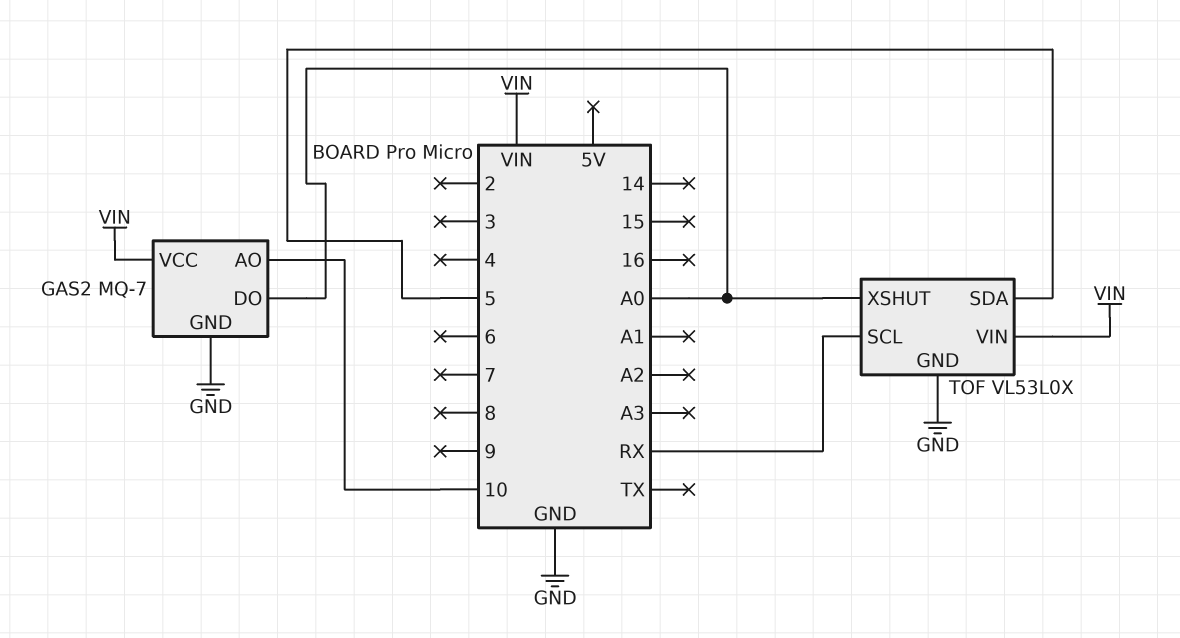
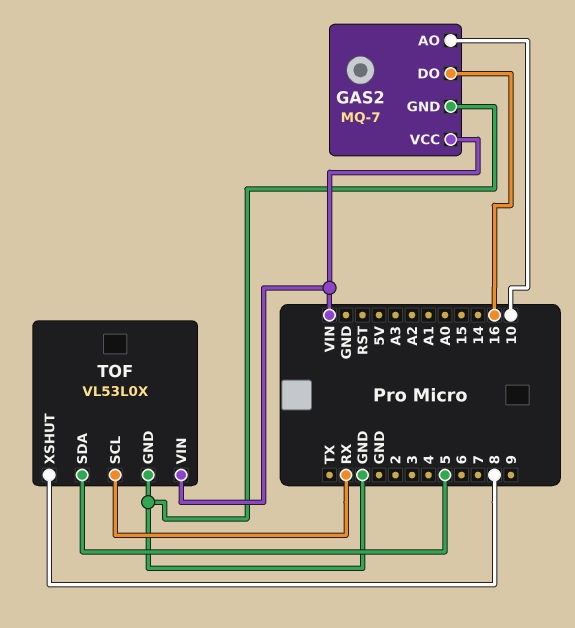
GAS2 pin DO: A0 -> 16
TOF pin XSHUT: A0 -> 8

